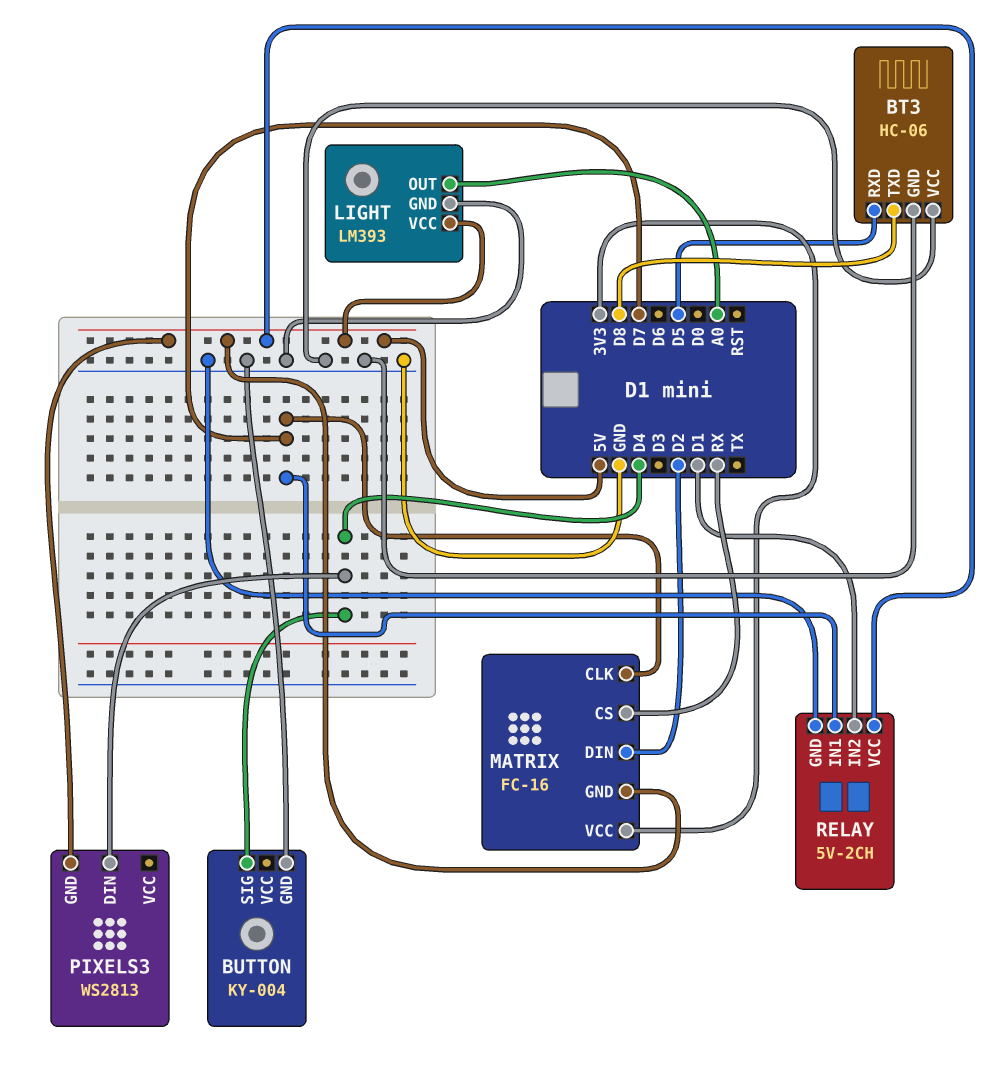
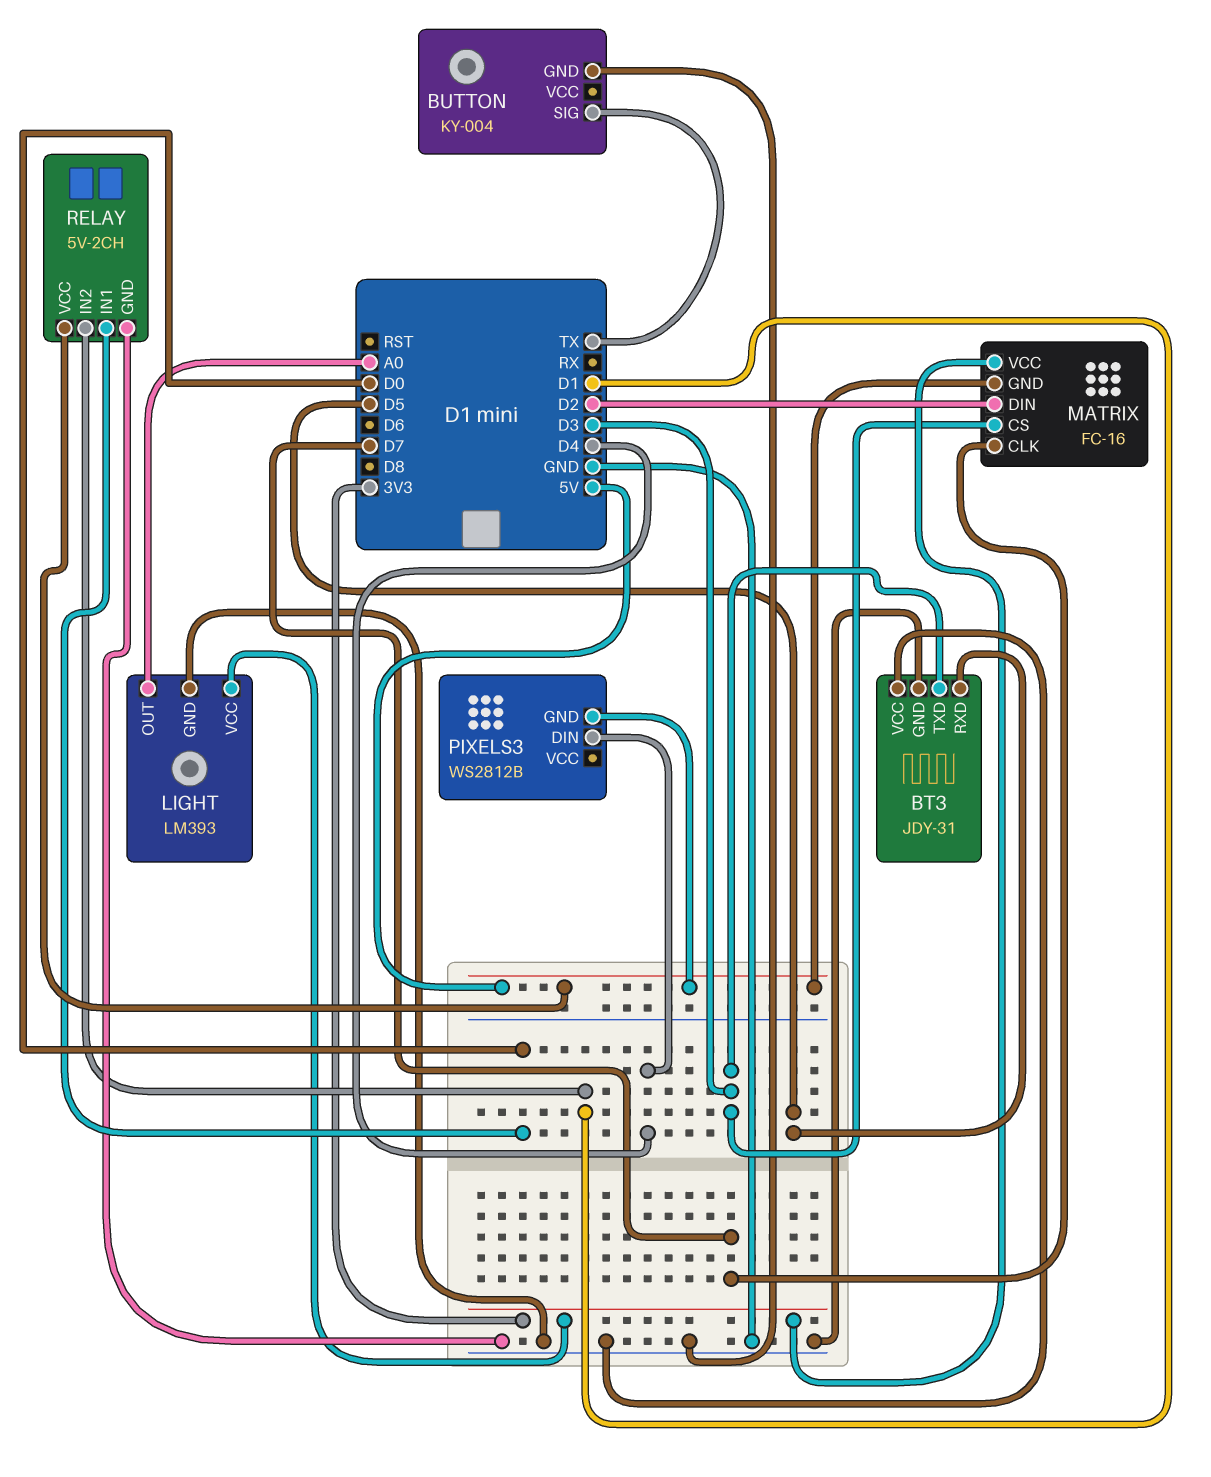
BT3: HC-06 -> JDY-31
BT3 pin TXD: D8 -> D3
BUTTON pin SIG: D4 -> TX
LIGHT pin VCC: 5V -> 3V3
MATRIX pin CS: RX -> D3
PIXELS3: WS2813 -> WS2812B
RELAY pin IN1: D7 -> D0

